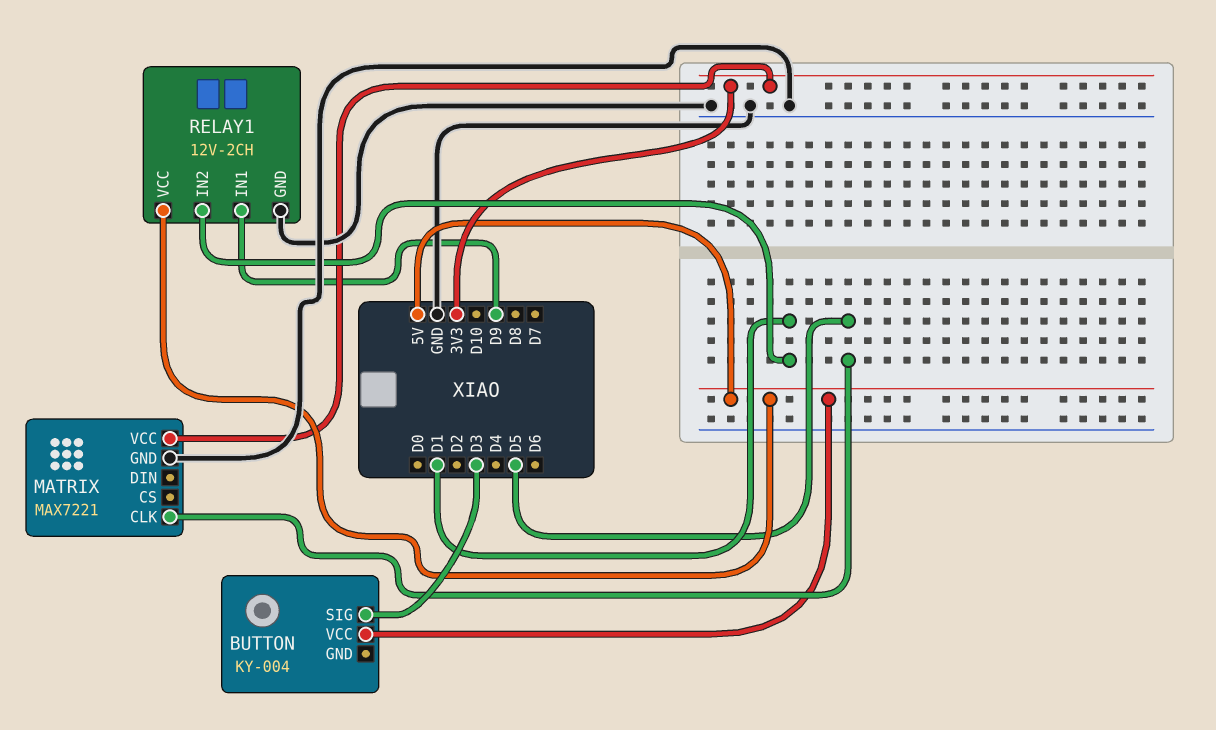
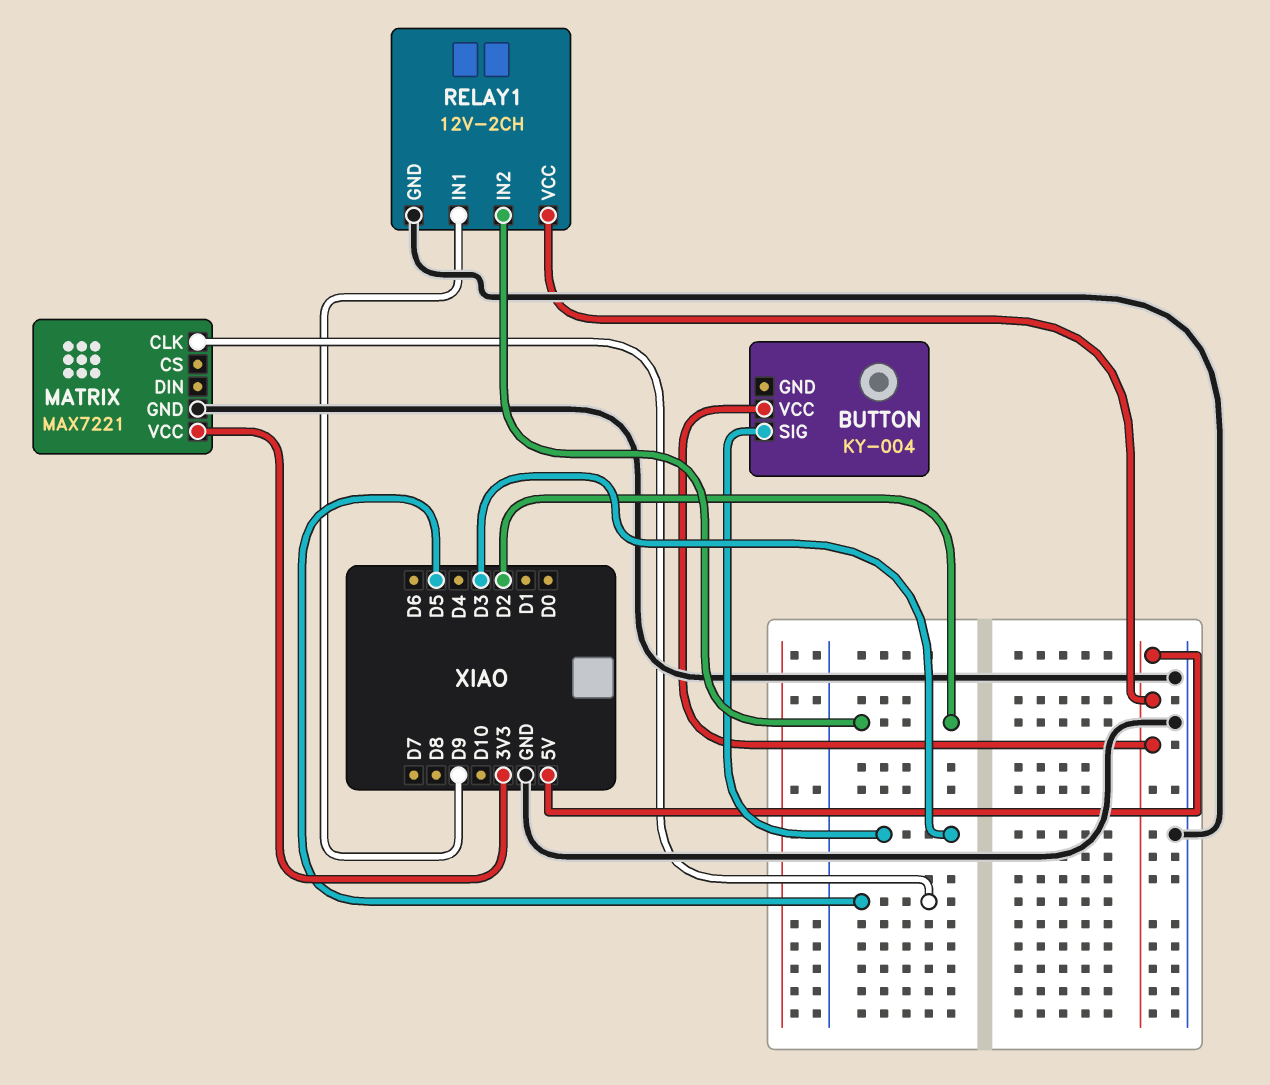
RELAY1 pin IN2: D1 -> D2

